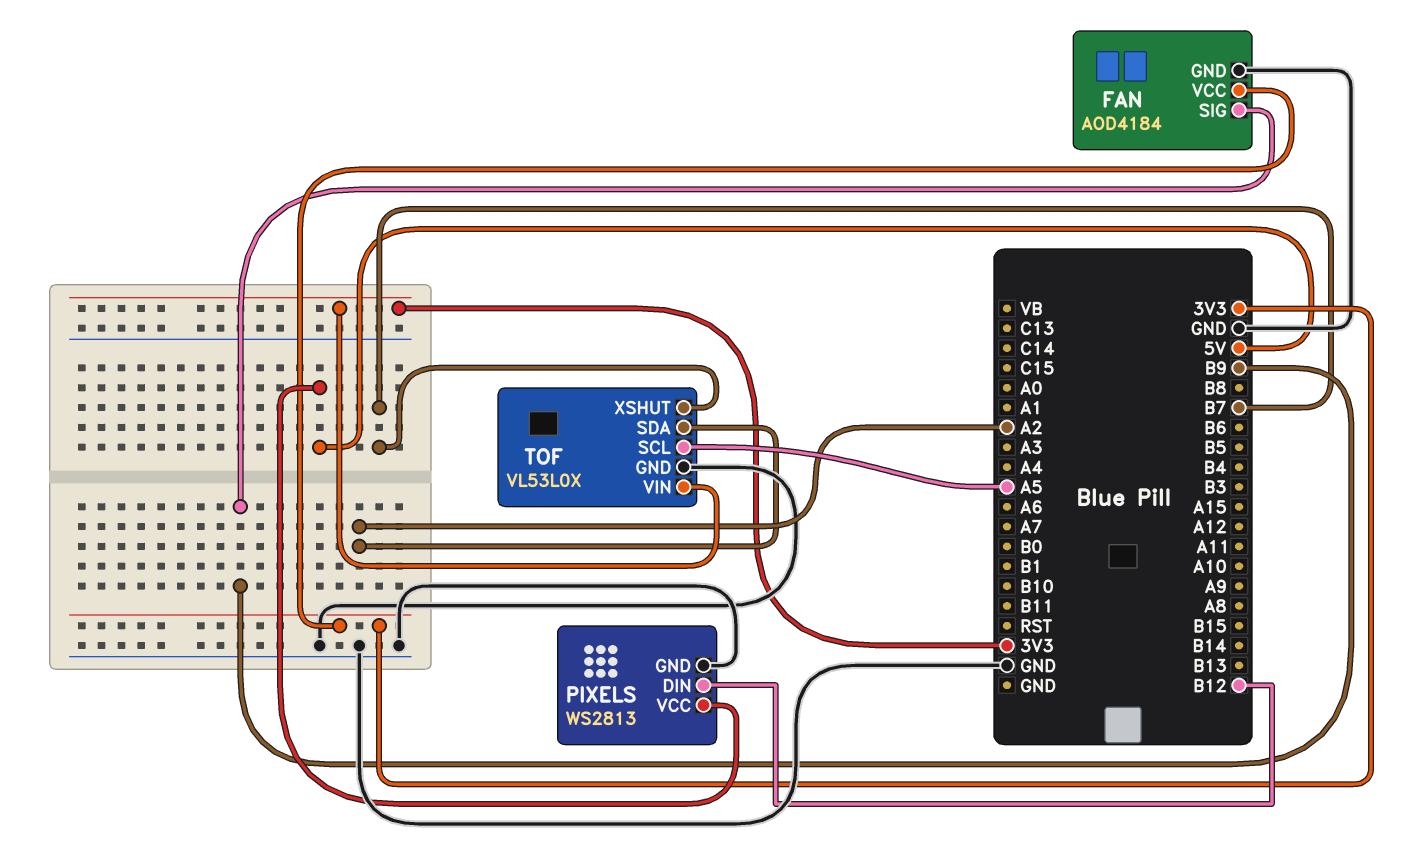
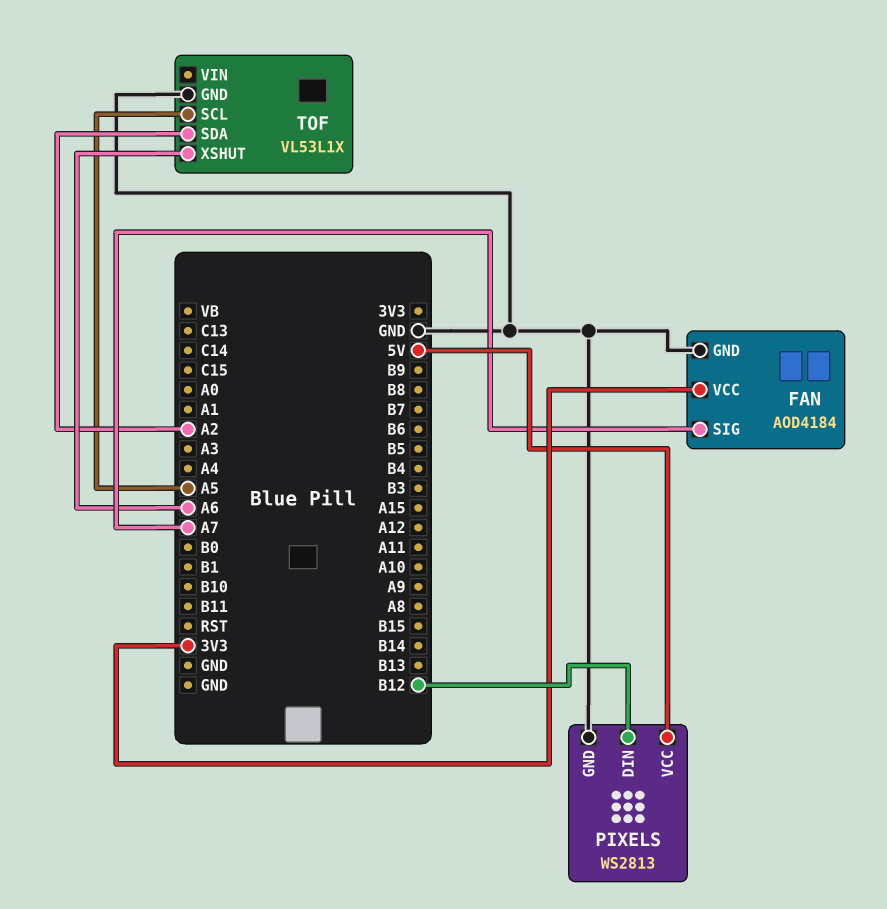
FAN pin SIG: B9 -> A7
TOF: VL53L0X -> VL53L1X
TOF pin VIN: 3V3 -> none
TOF pin XSHUT: B7 -> A6

